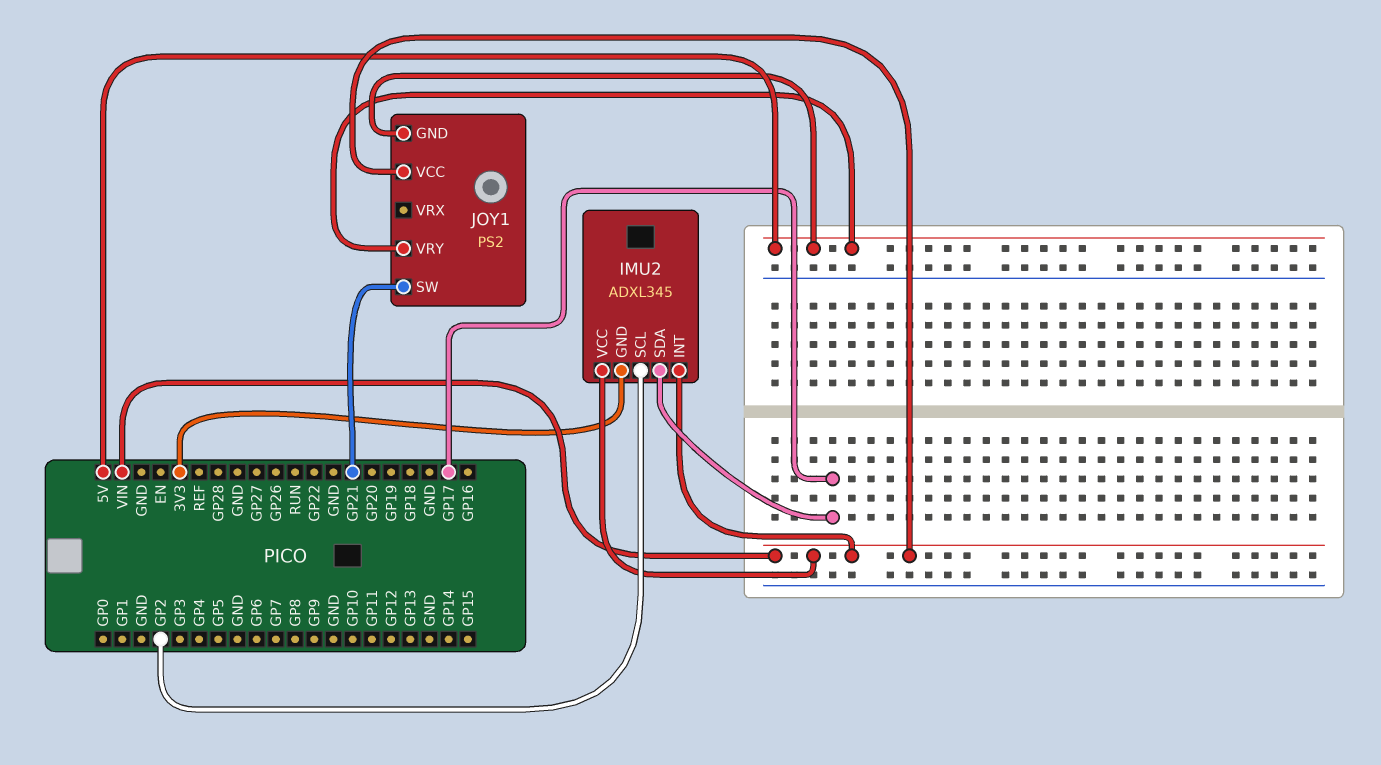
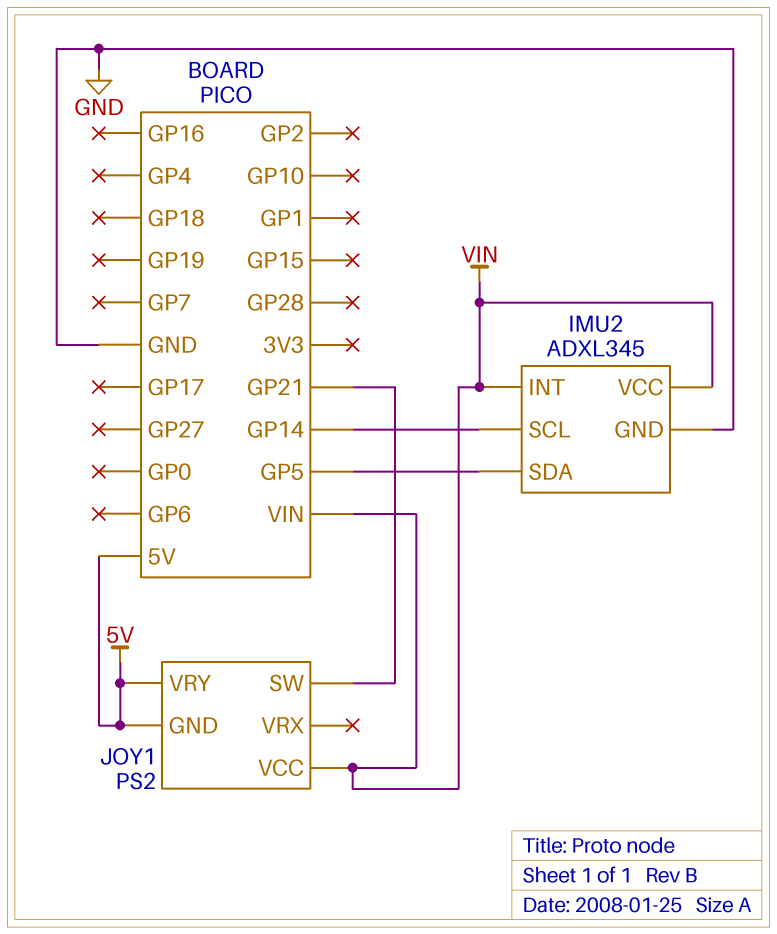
IMU2 pin GND: 3V3 -> GND
IMU2 pin SCL: GP2 -> GP14
IMU2 pin SDA: GP17 -> GP5

